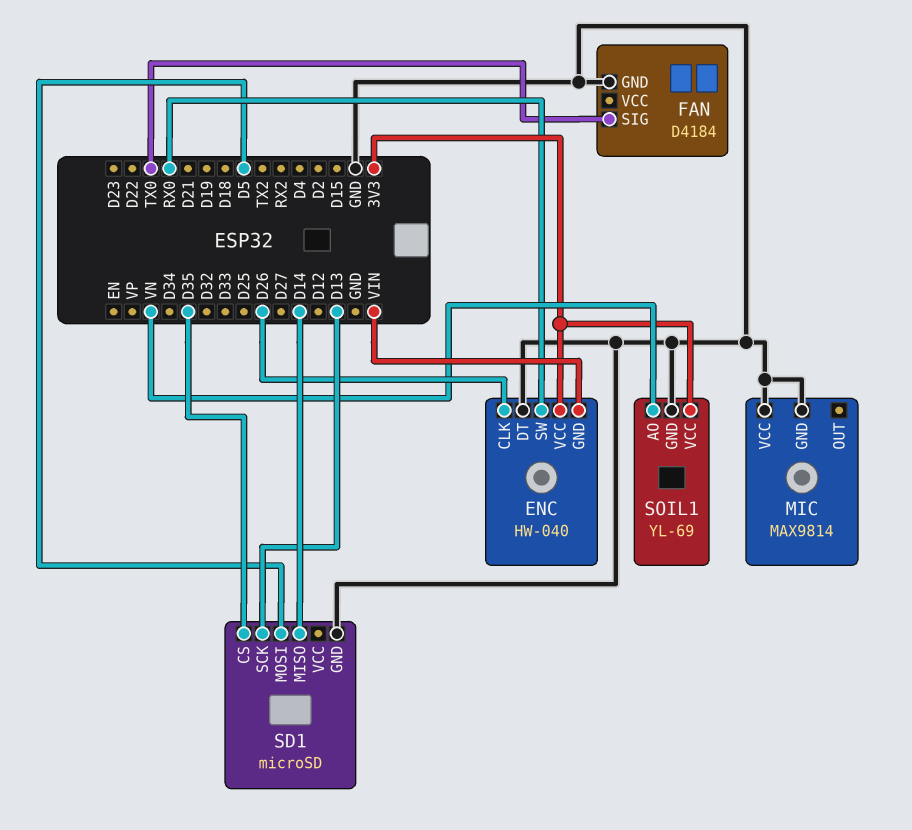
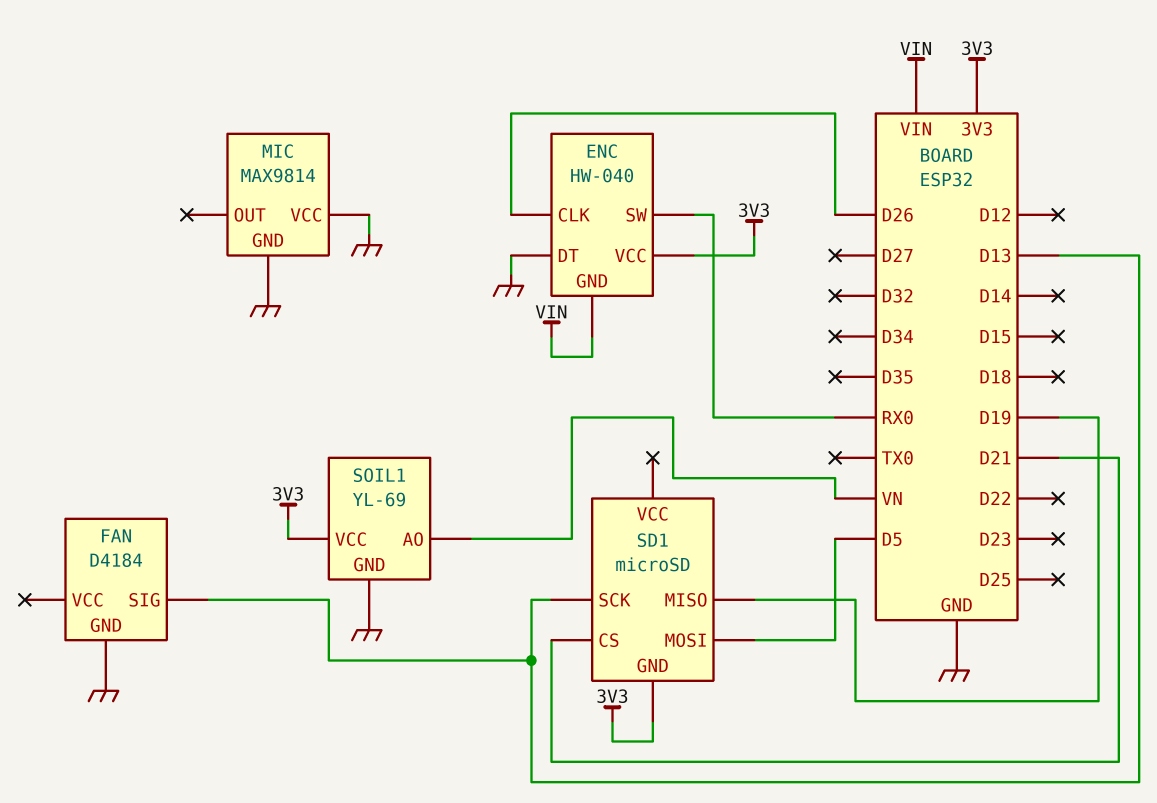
FAN pin SIG: TX0 -> D13
SD1 pin CS: D35 -> D21
SD1 pin GND: GND -> 3V3
SD1 pin MISO: D14 -> D19

